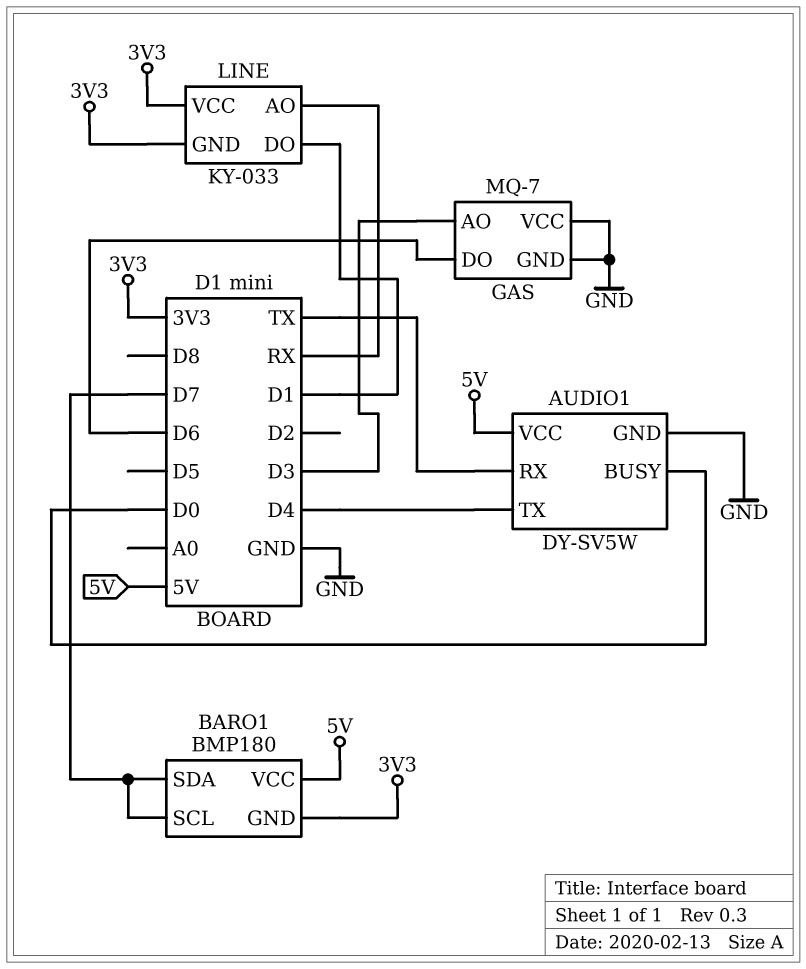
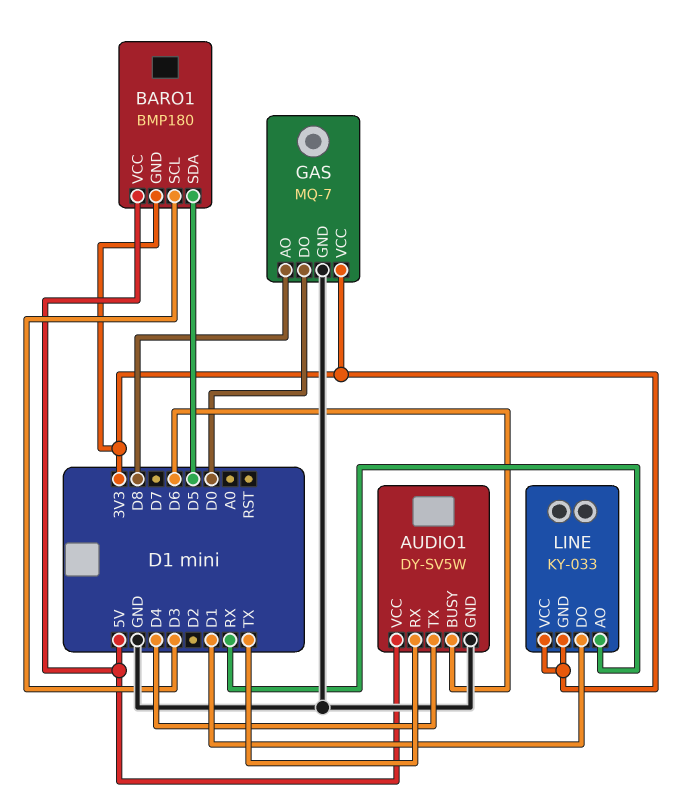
AUDIO1 pin BUSY: D0 -> D6
BARO1 pin SCL: D7 -> D3
BARO1 pin SDA: D7 -> D5
GAS pin AO: D3 -> D8
GAS pin DO: D6 -> D0
GAS pin VCC: GND -> 3V3

